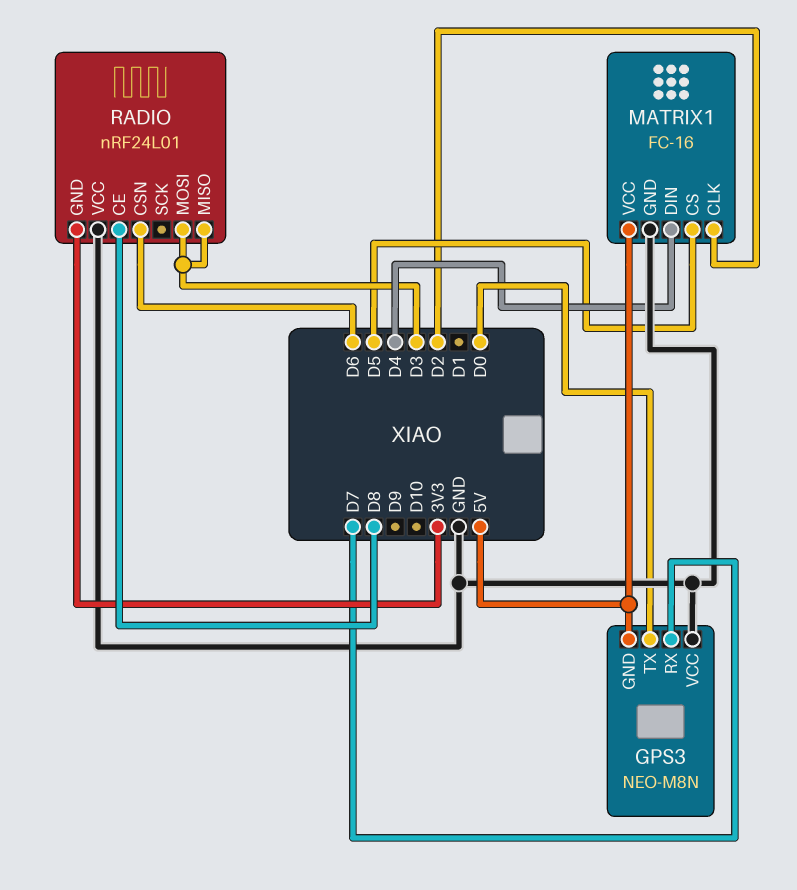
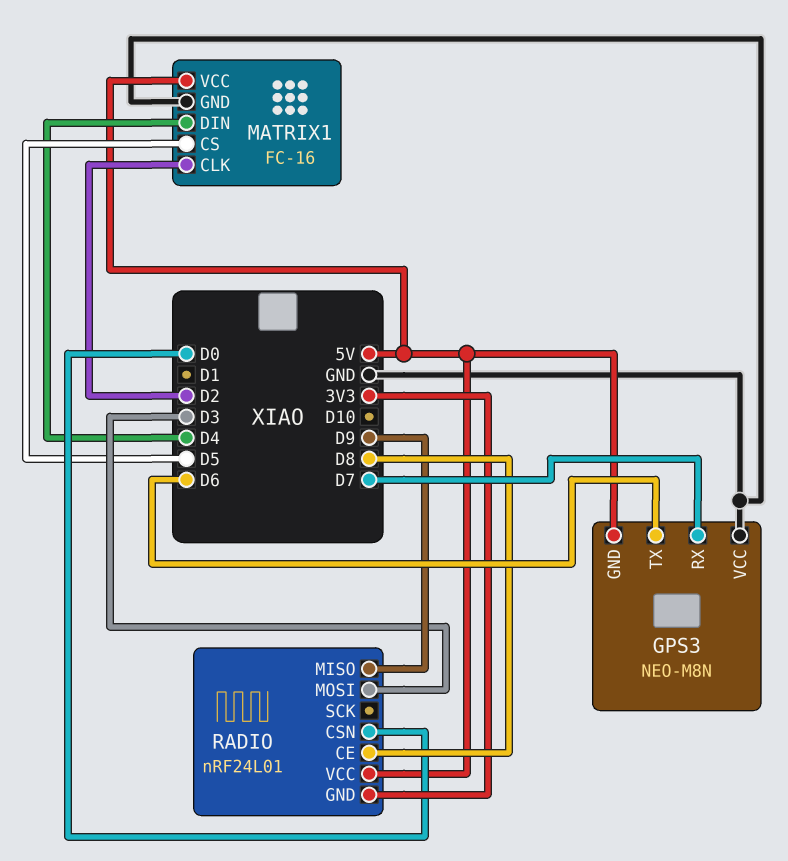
GPS3 pin TX: D0 -> D6
RADIO pin CSN: D6 -> D0
RADIO pin MISO: D3 -> D9
RADIO pin VCC: GND -> 5V

